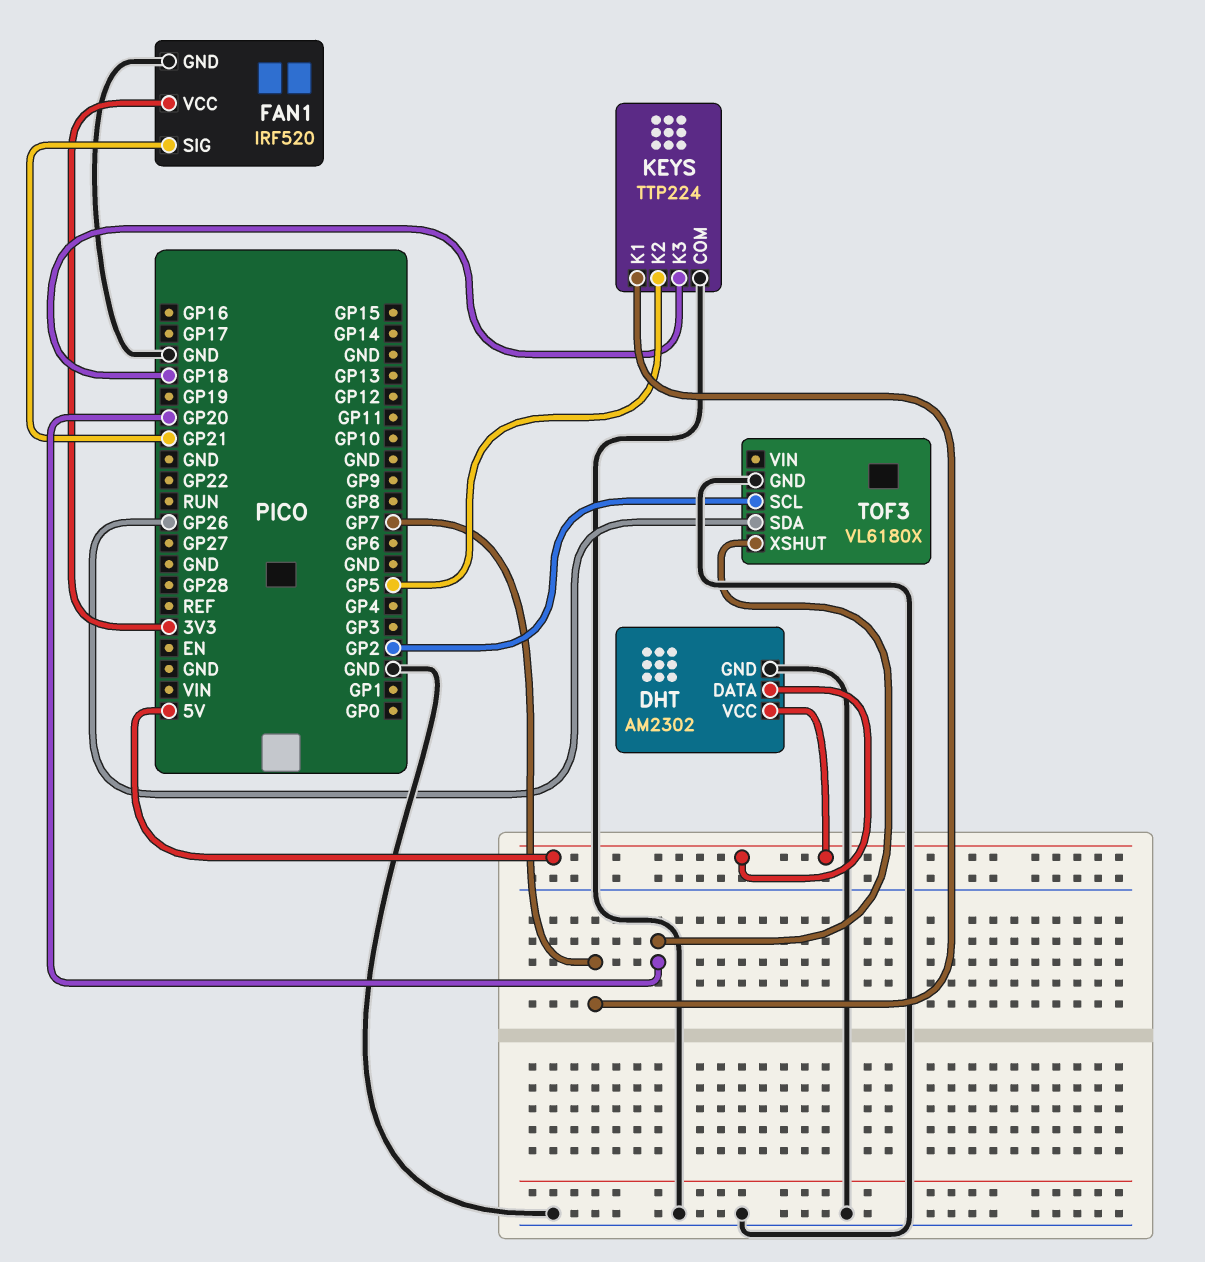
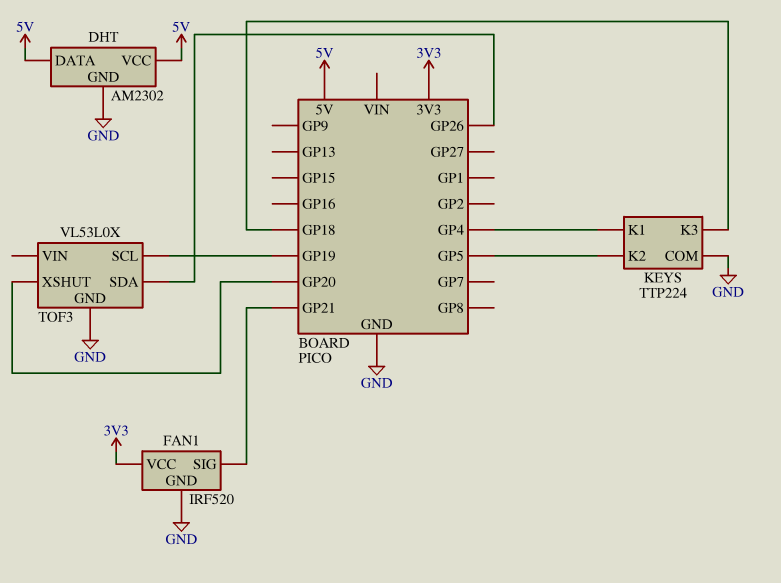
KEYS pin K1: GP7 -> GP4
TOF3: VL6180X -> VL53L0X
TOF3 pin SCL: GP2 -> GP19

